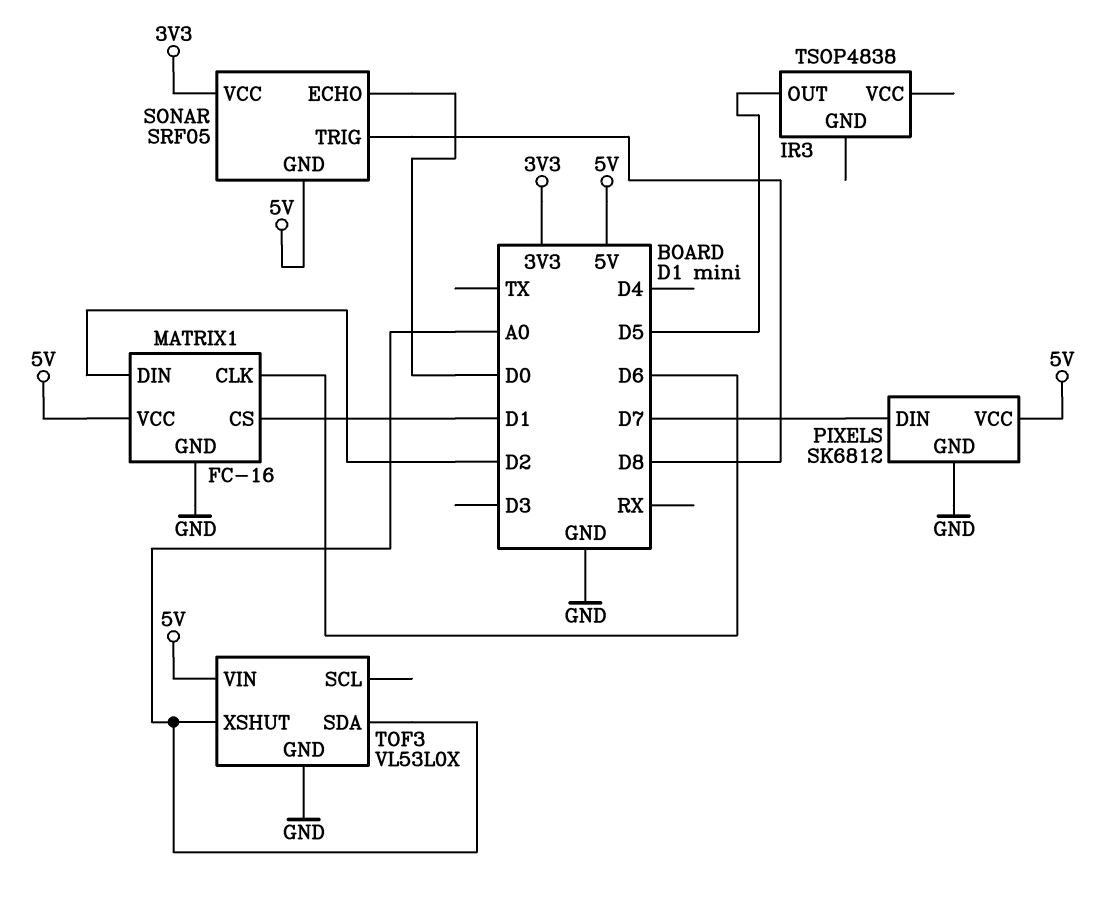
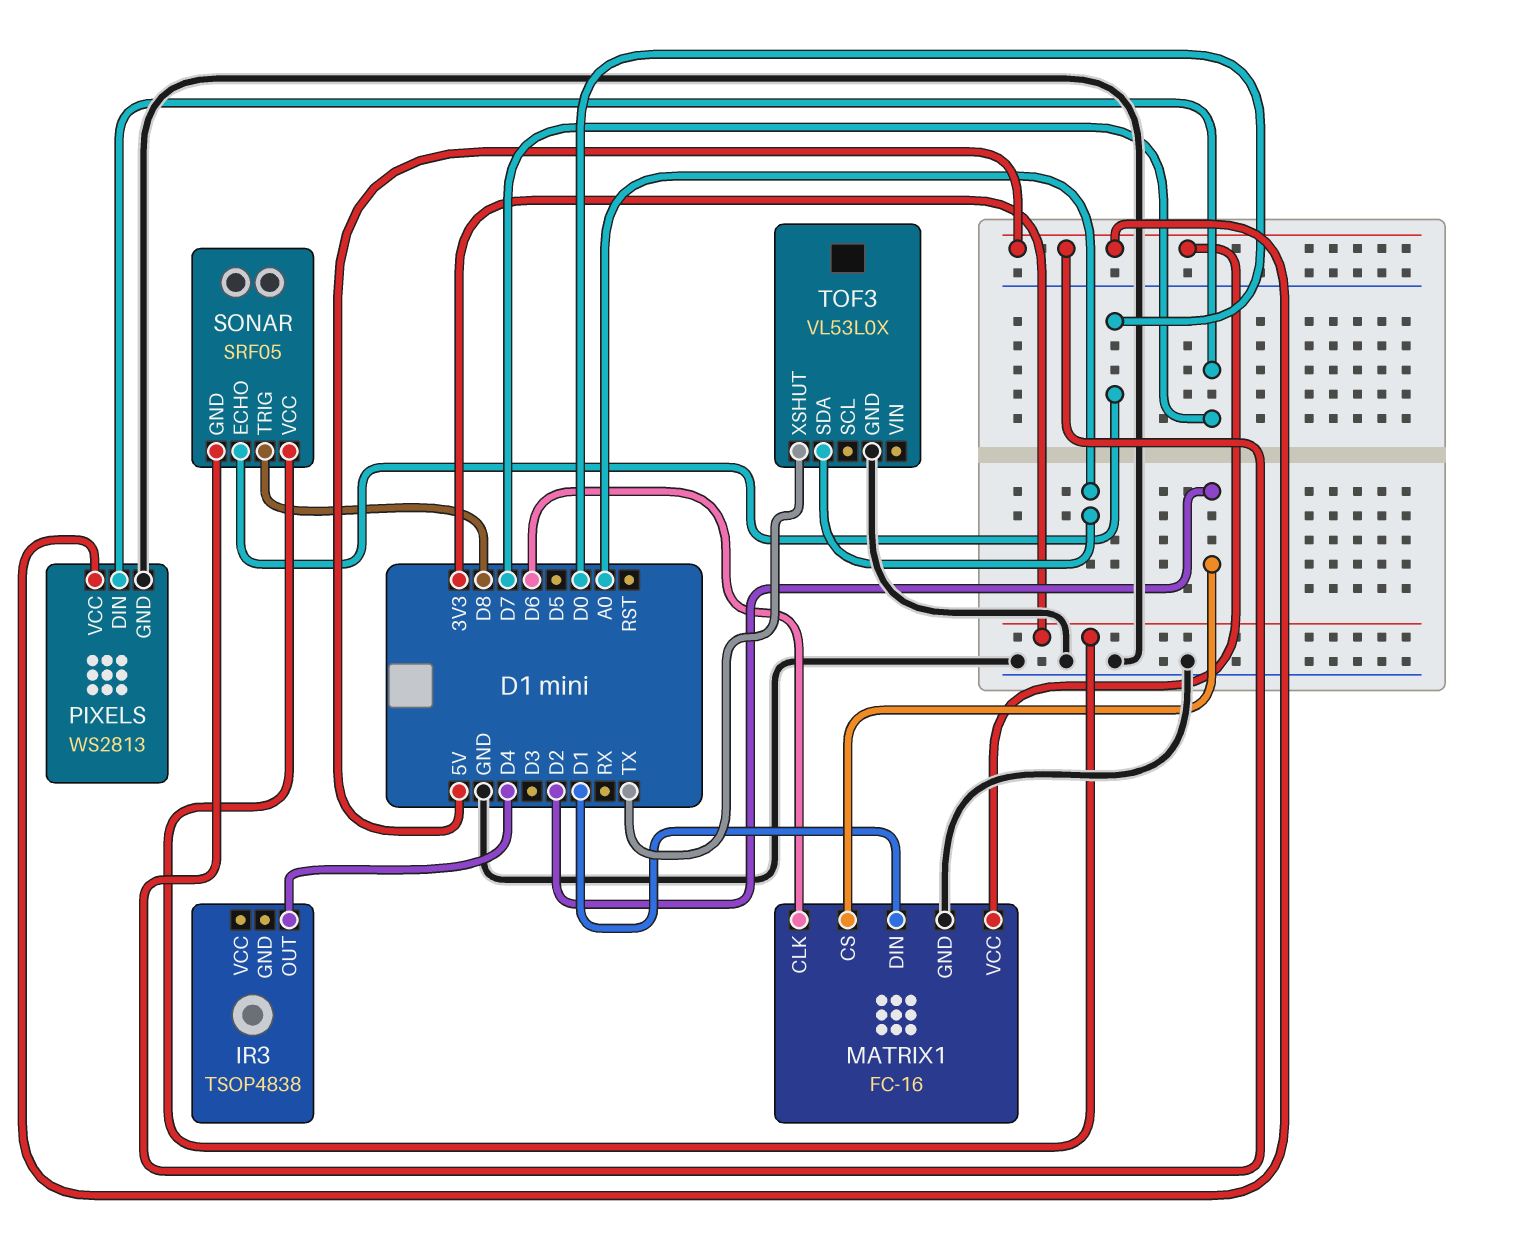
IR3 pin OUT: D5 -> D4
MATRIX1 pin CS: D1 -> D2
MATRIX1 pin DIN: D2 -> D1
PIXELS: SK6812 -> WS2813
TOF3 pin VIN: 5V -> none
TOF3 pin XSHUT: A0 -> TX

